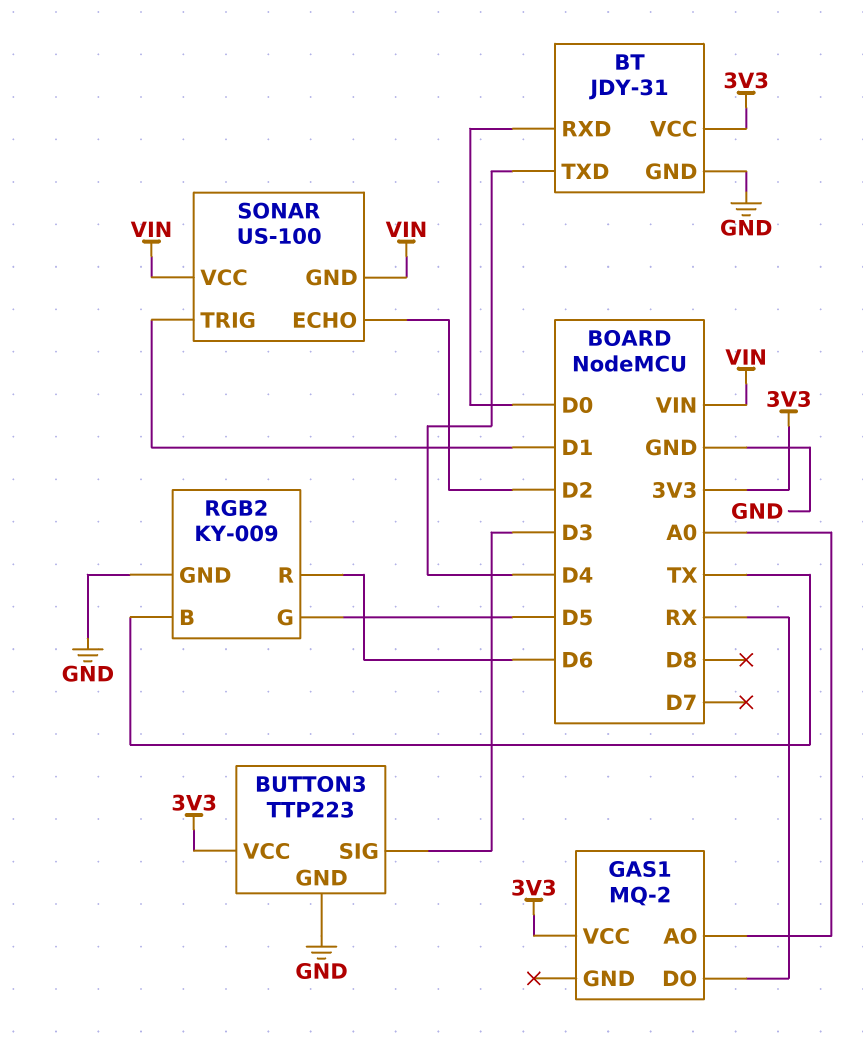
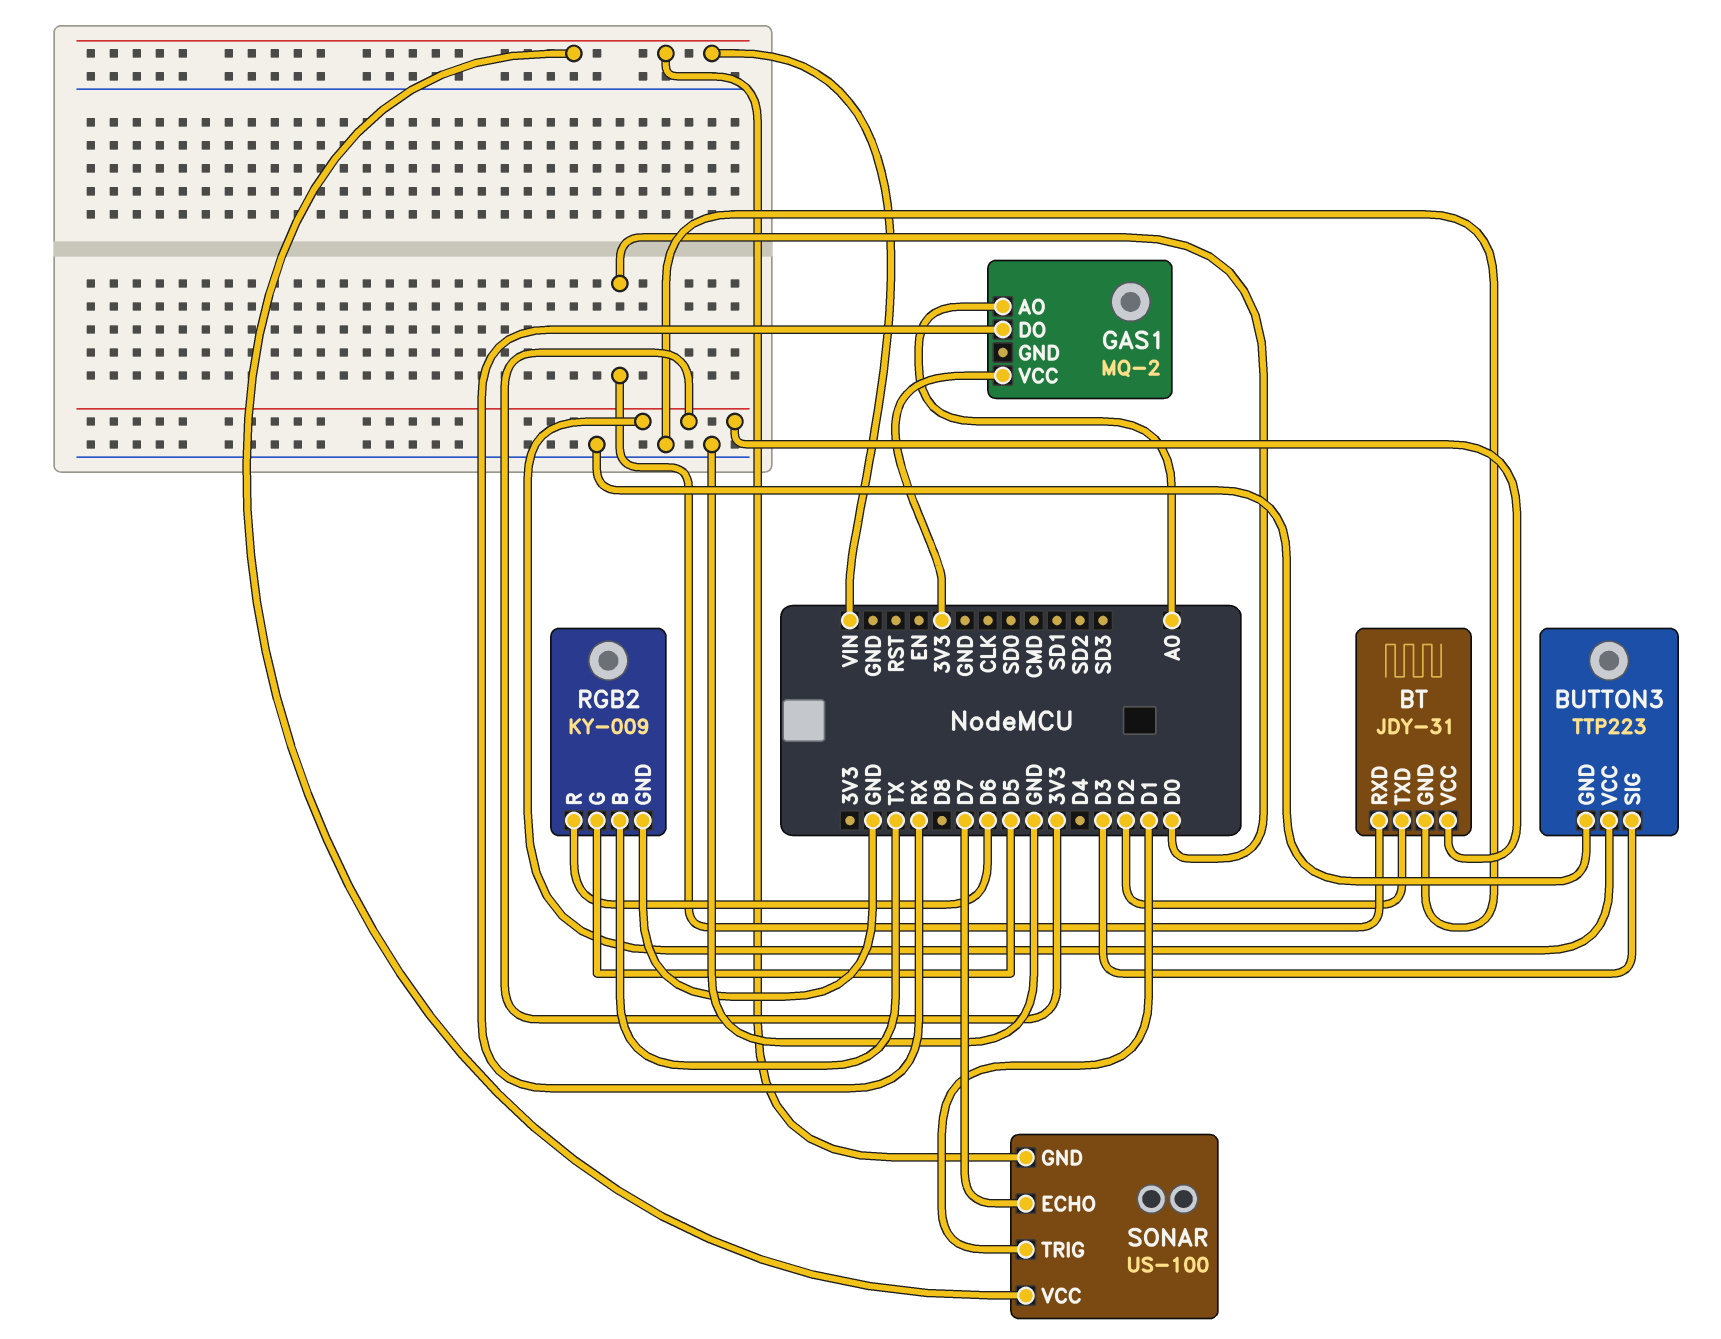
BT pin TXD: D4 -> D2
SONAR pin ECHO: D2 -> D7

